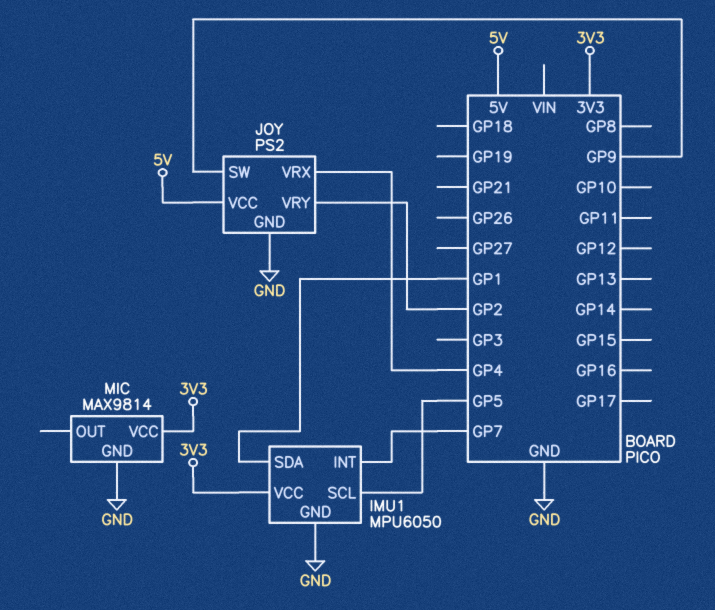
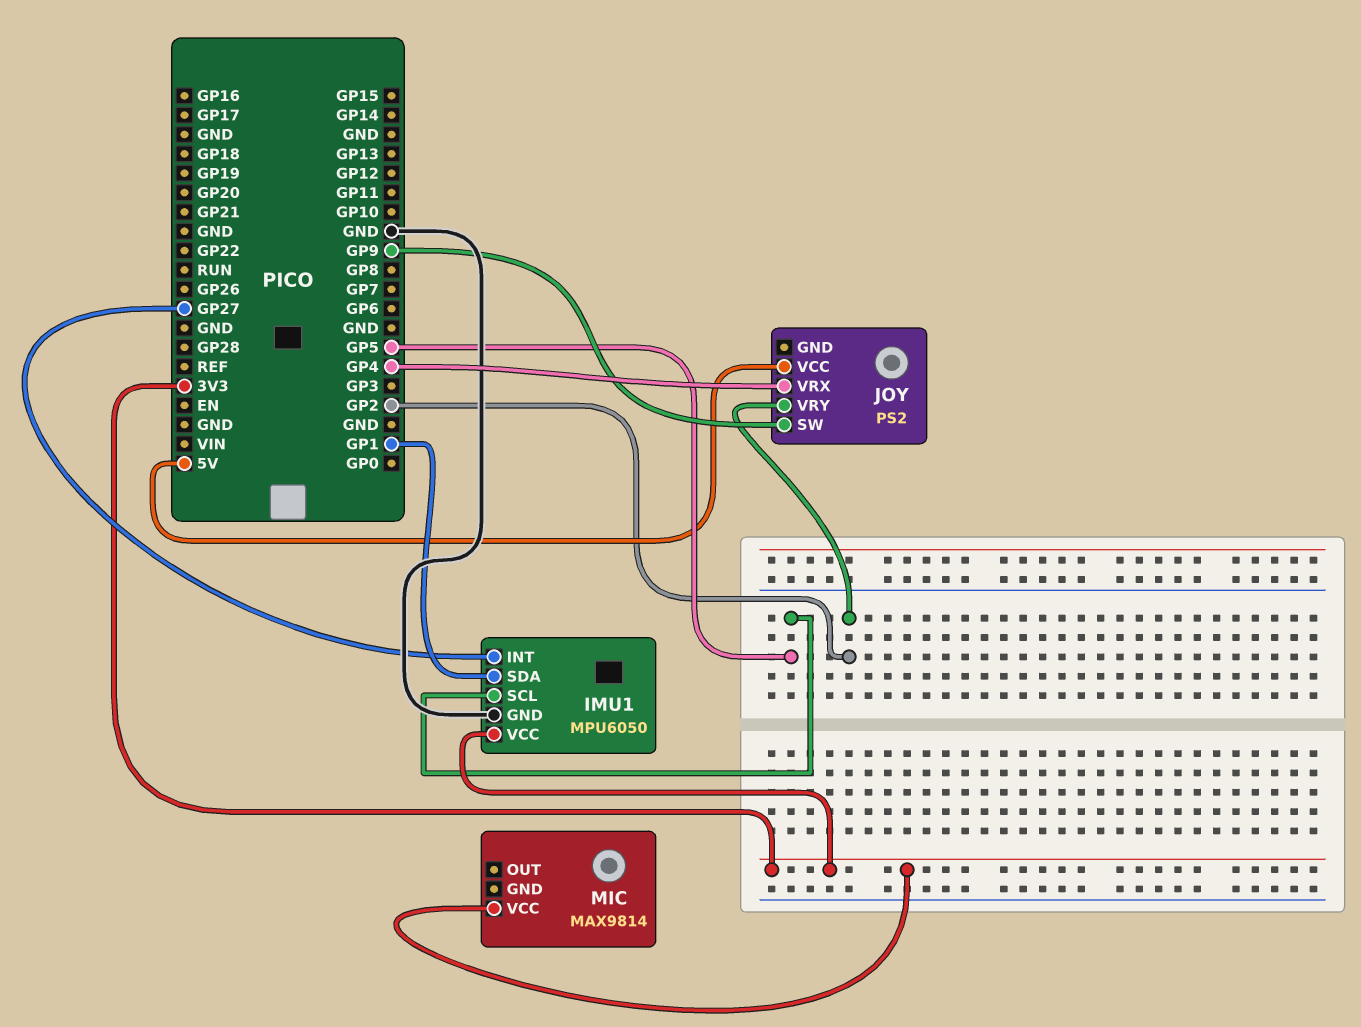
IMU1 pin INT: GP7 -> GP27
JOY pin GND: GND -> none
MIC pin GND: GND -> none

